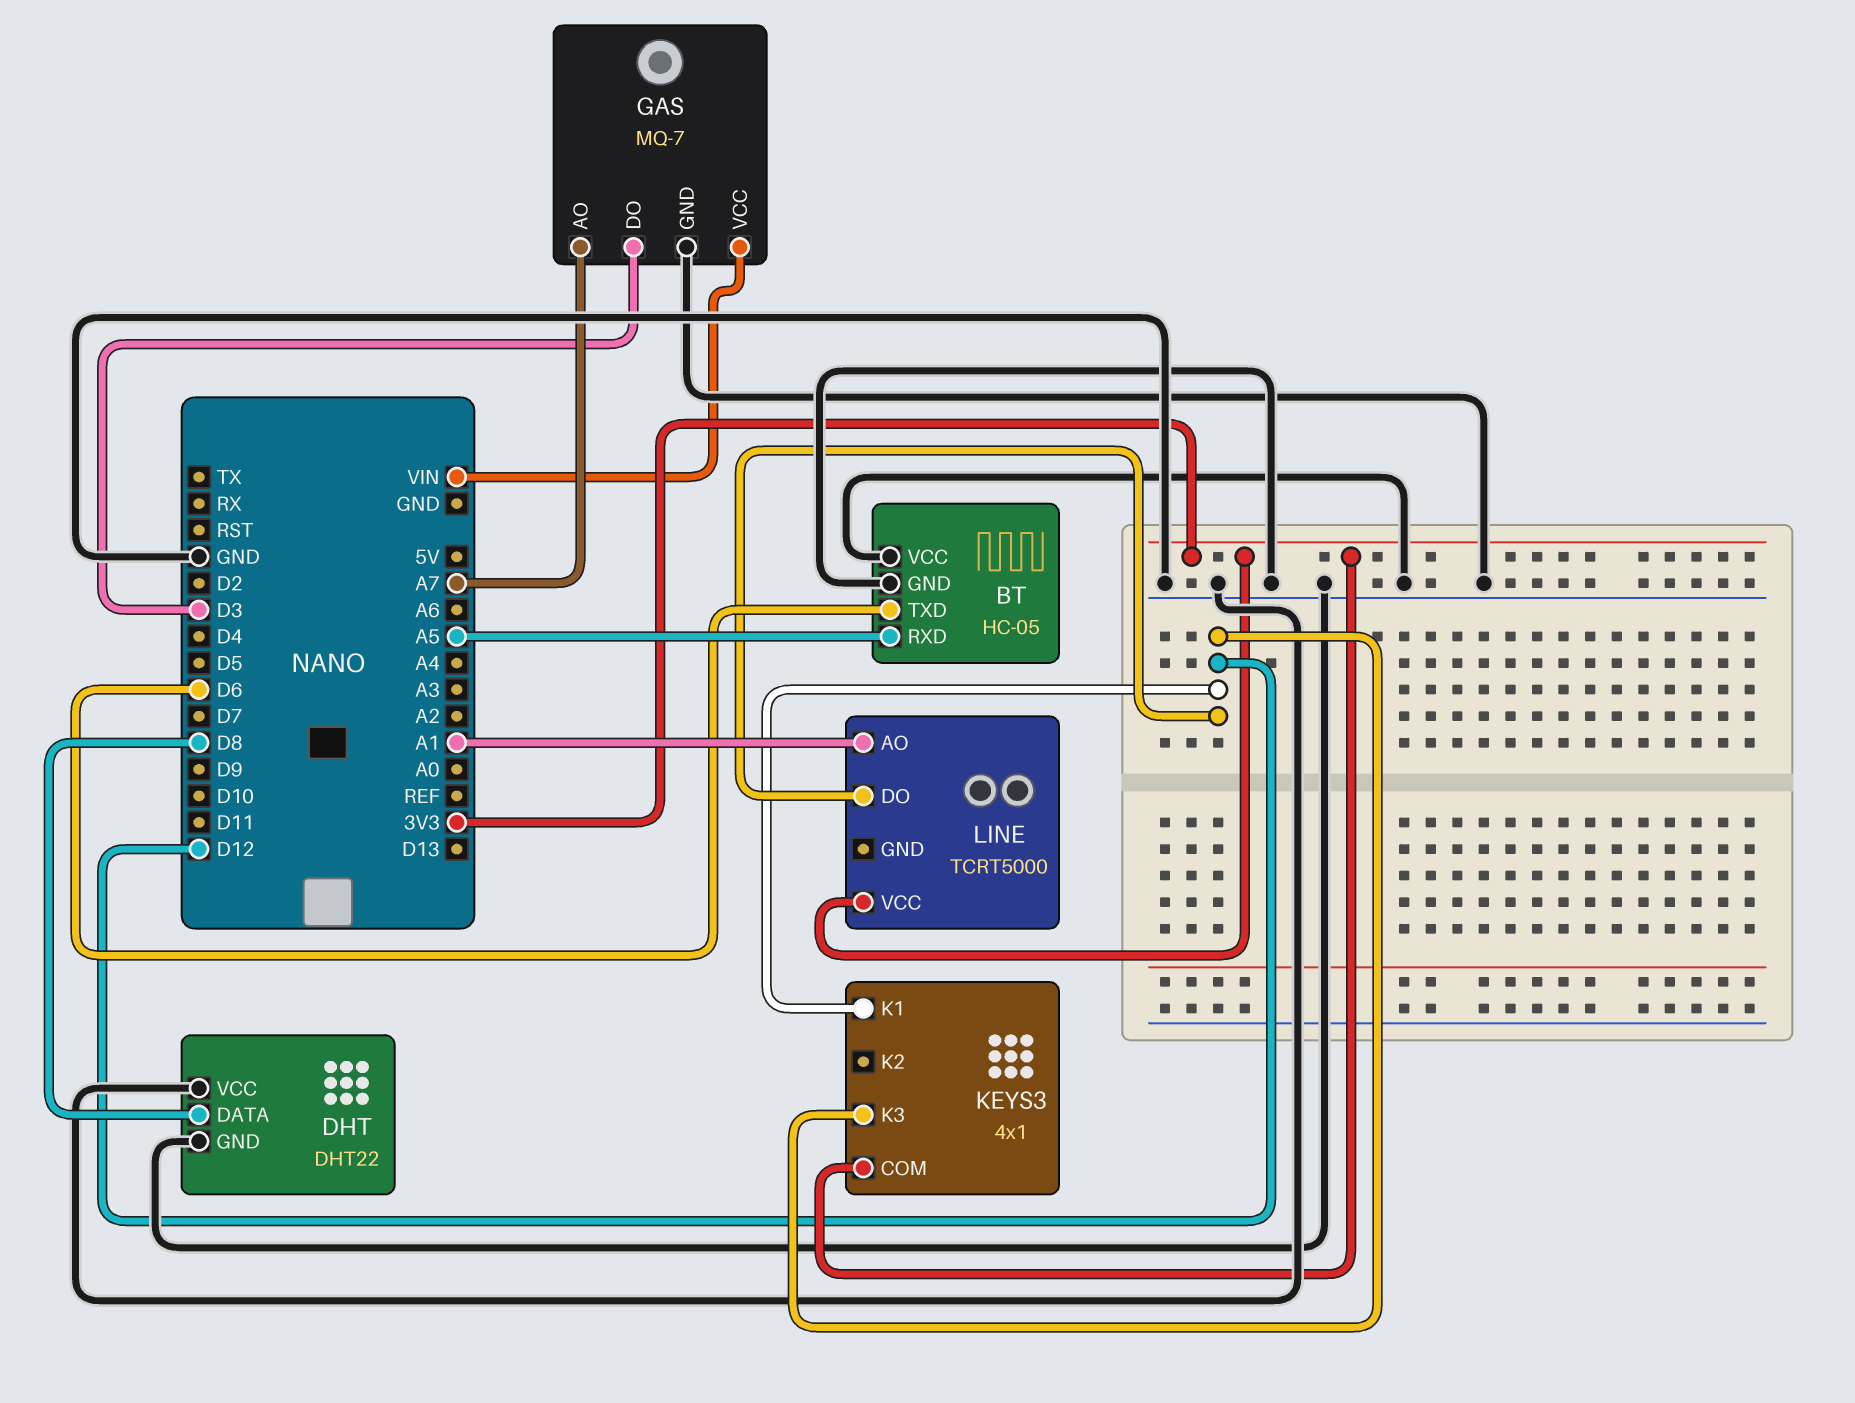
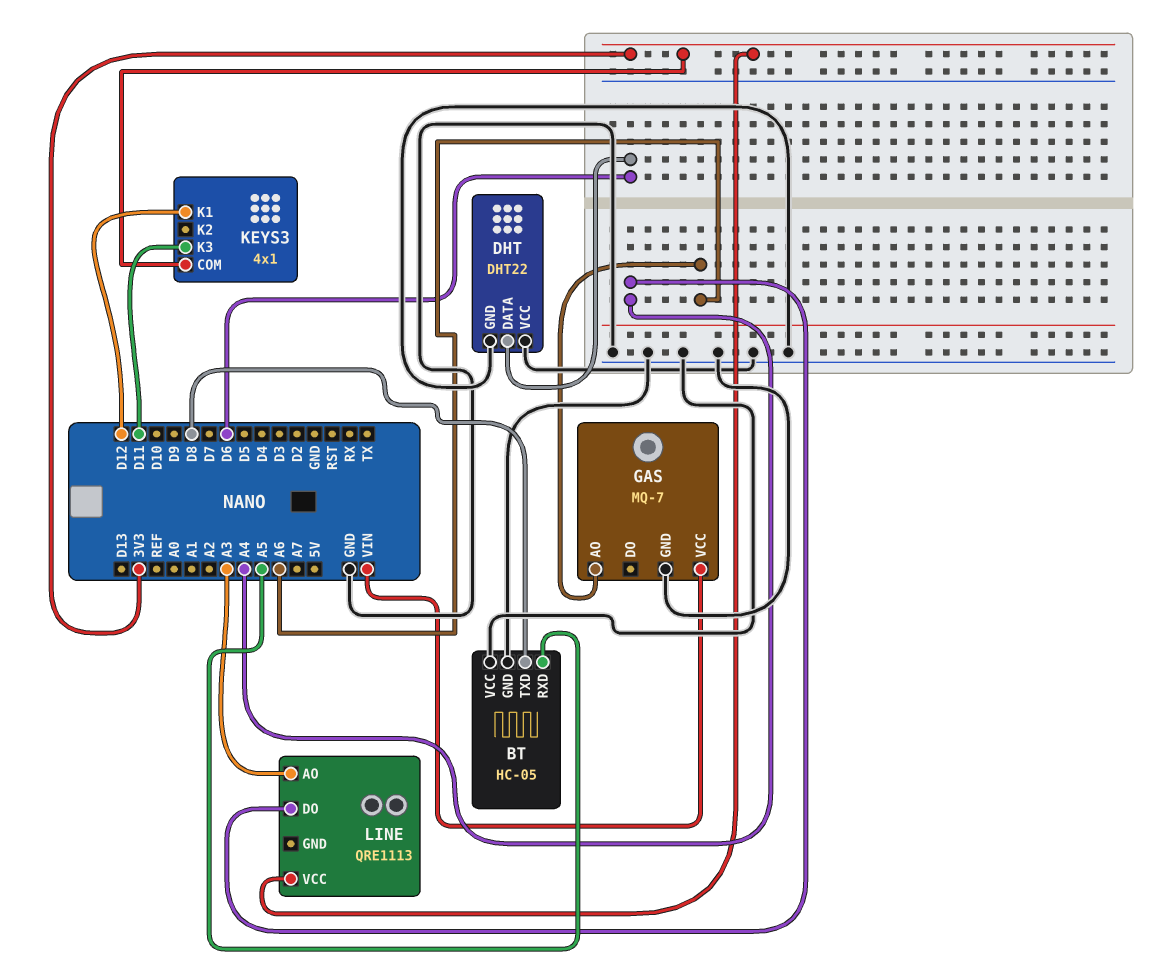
BT pin TXD: D6 -> D8
DHT pin DATA: D8 -> D6
GAS pin AO: A7 -> A6
GAS pin DO: D3 -> none
KEYS3 pin K3: D12 -> D11
LINE: TCRT5000 -> QRE1113
LINE pin AO: A1 -> A3
LINE pin DO: D12 -> A4

